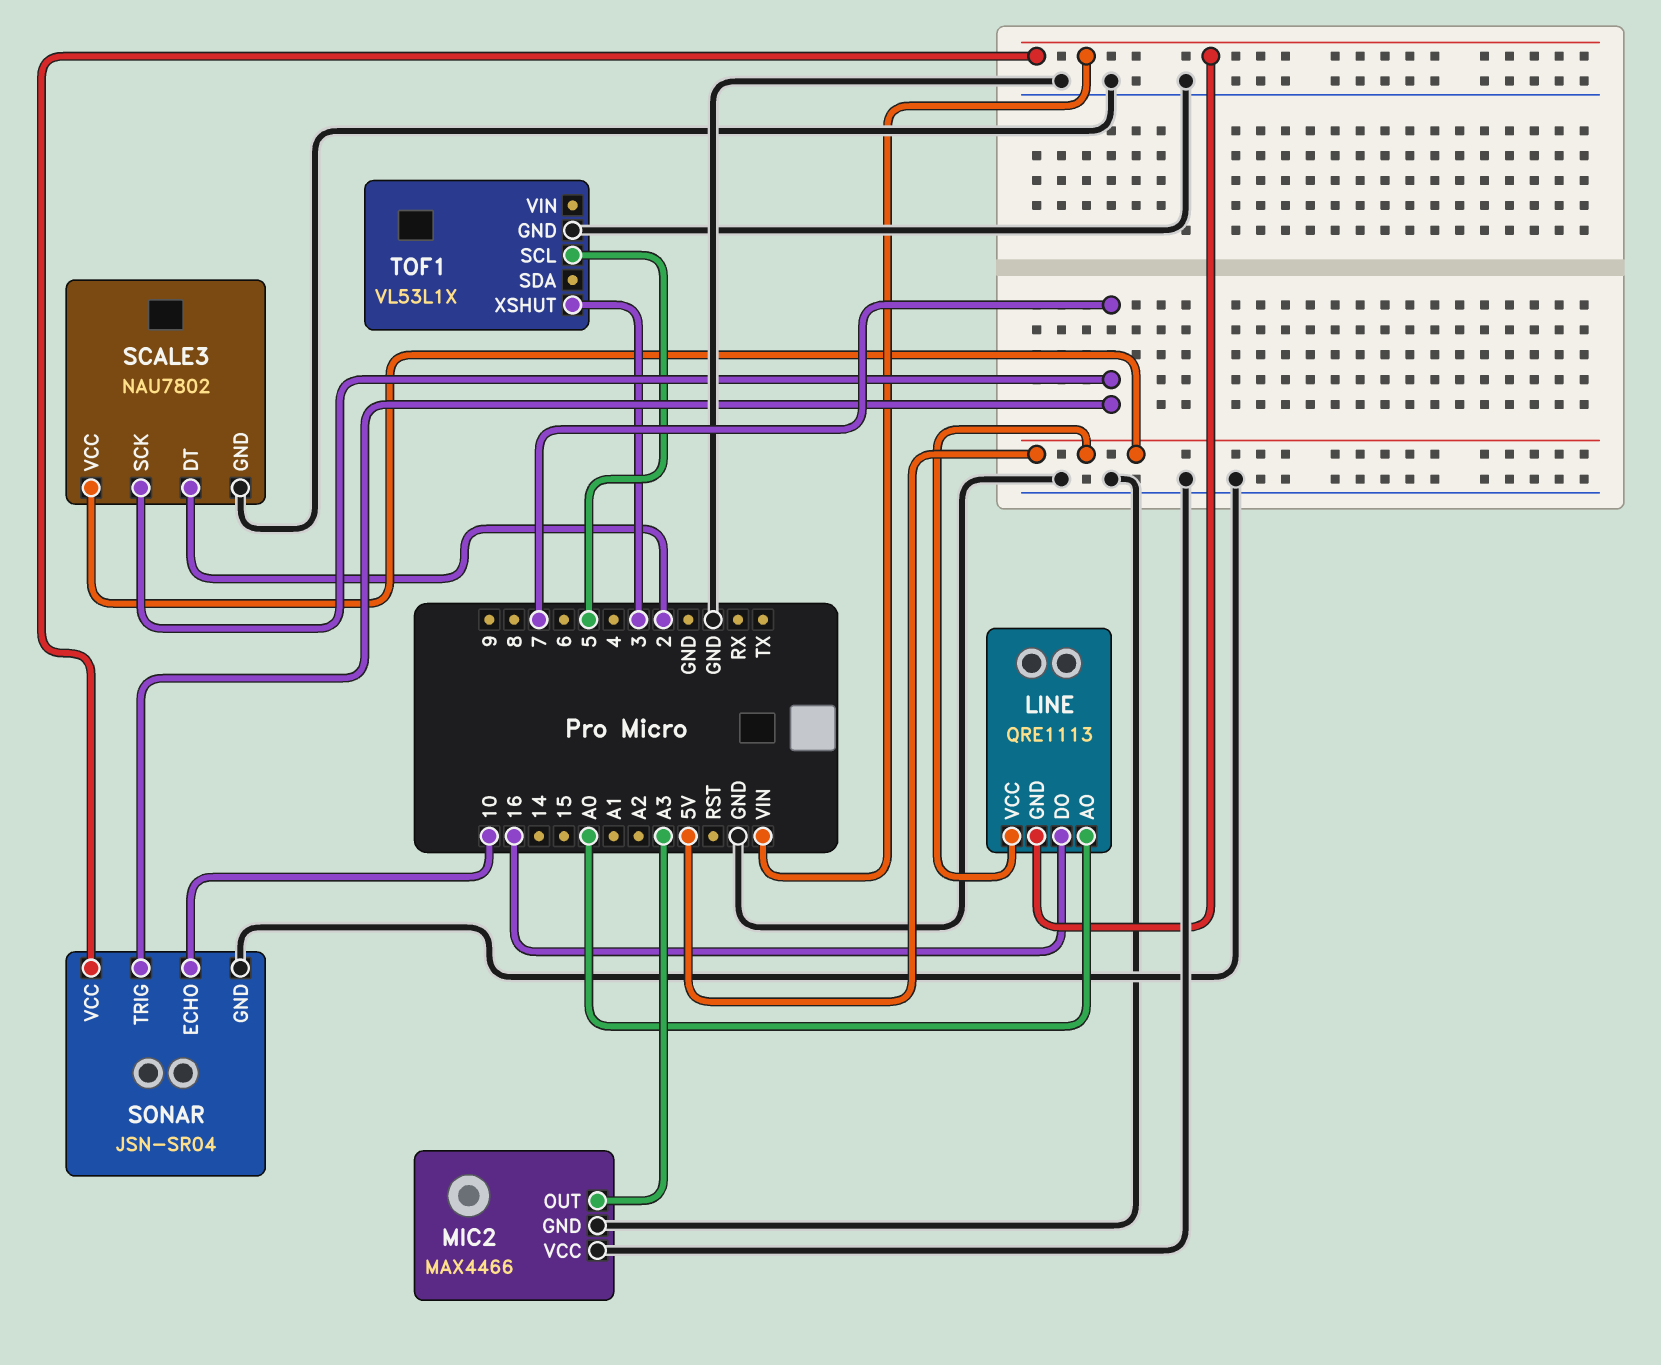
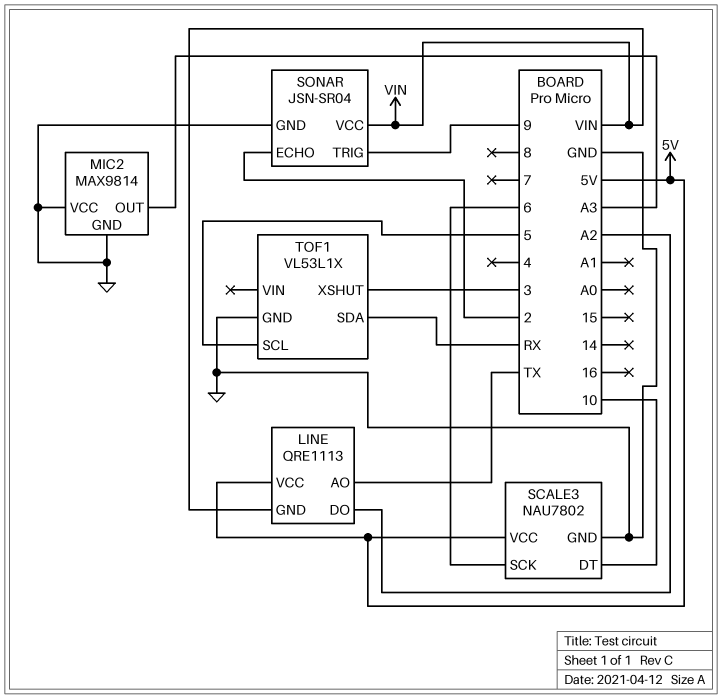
LINE pin AO: A0 -> TX
LINE pin DO: 16 -> A2
MIC2: MAX4466 -> MAX9814
SCALE3 pin DT: 2 -> 10
SCALE3 pin SCK: 7 -> 6
SONAR pin ECHO: 10 -> 2
SONAR pin TRIG: 7 -> 9
TOF1 pin SDA: none -> RX

